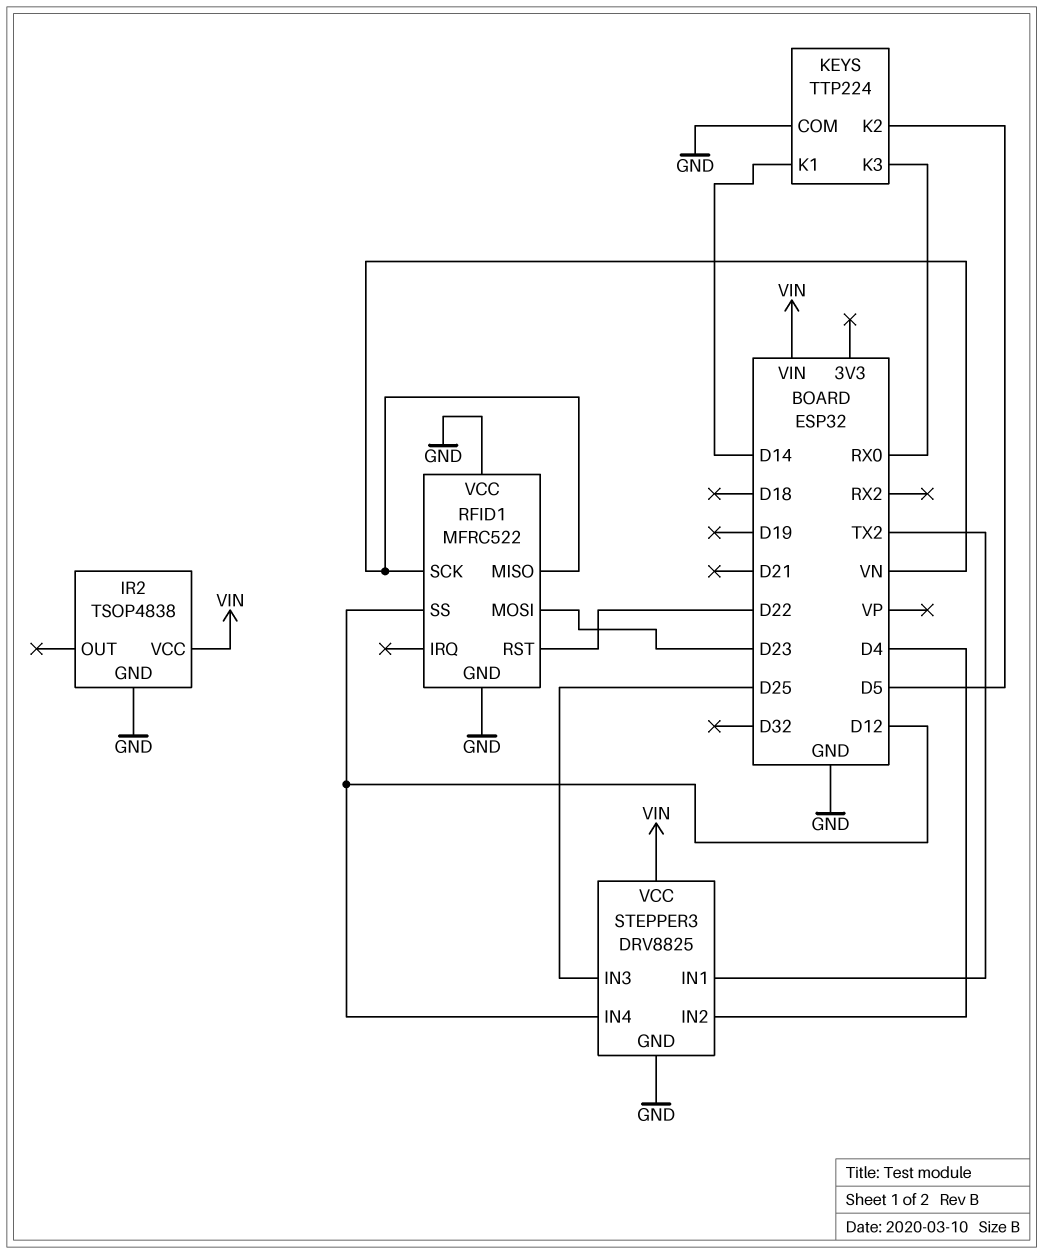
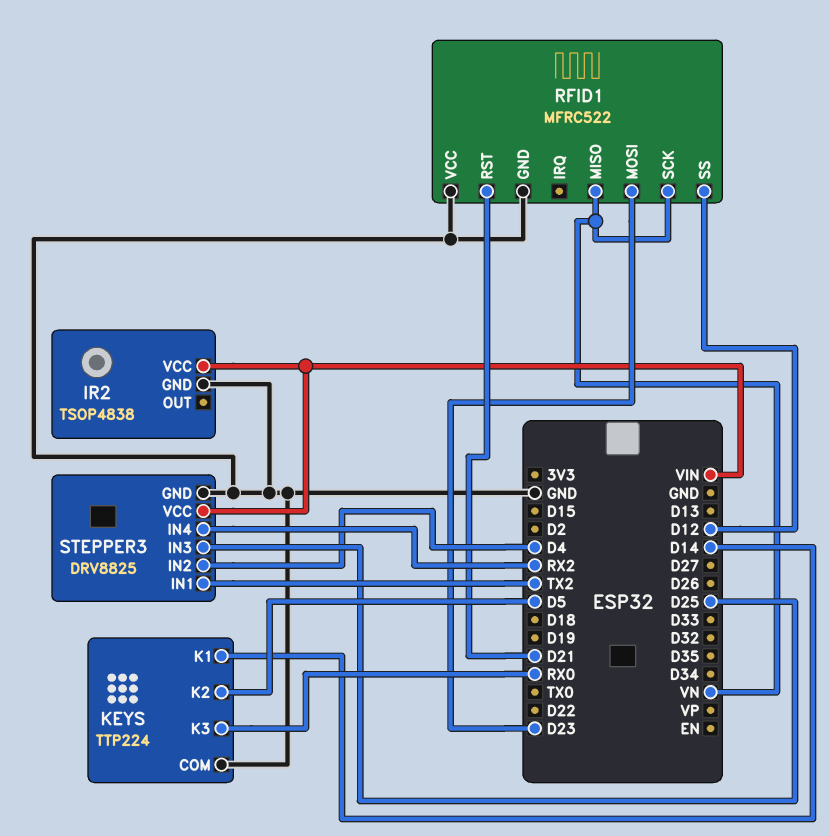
RFID1 pin RST: D22 -> D21
STEPPER3 pin IN4: D12 -> RX2

